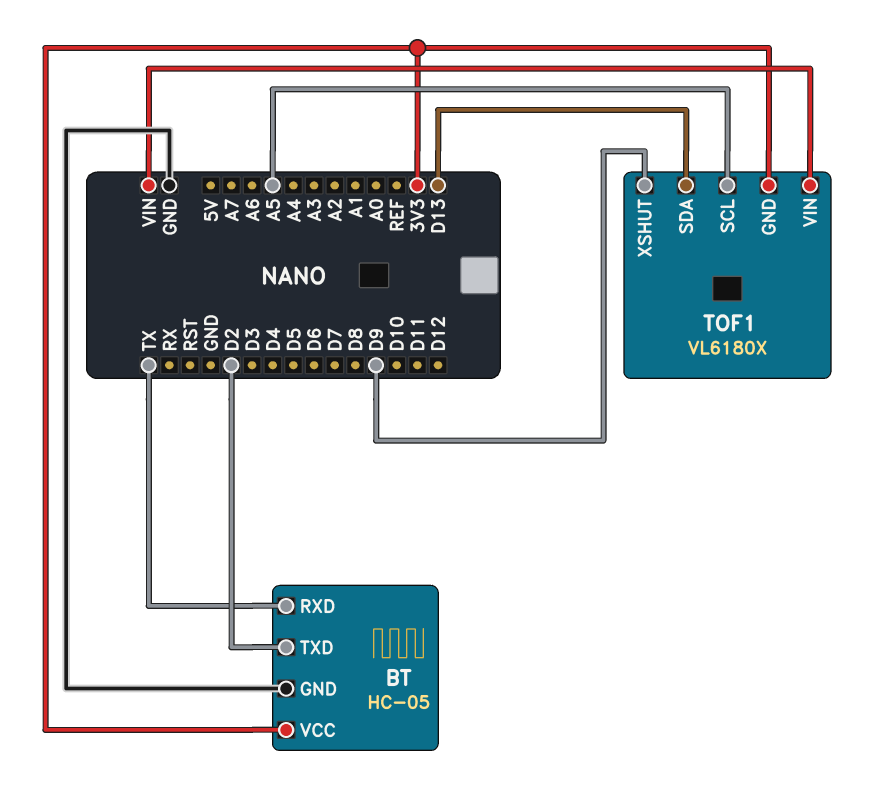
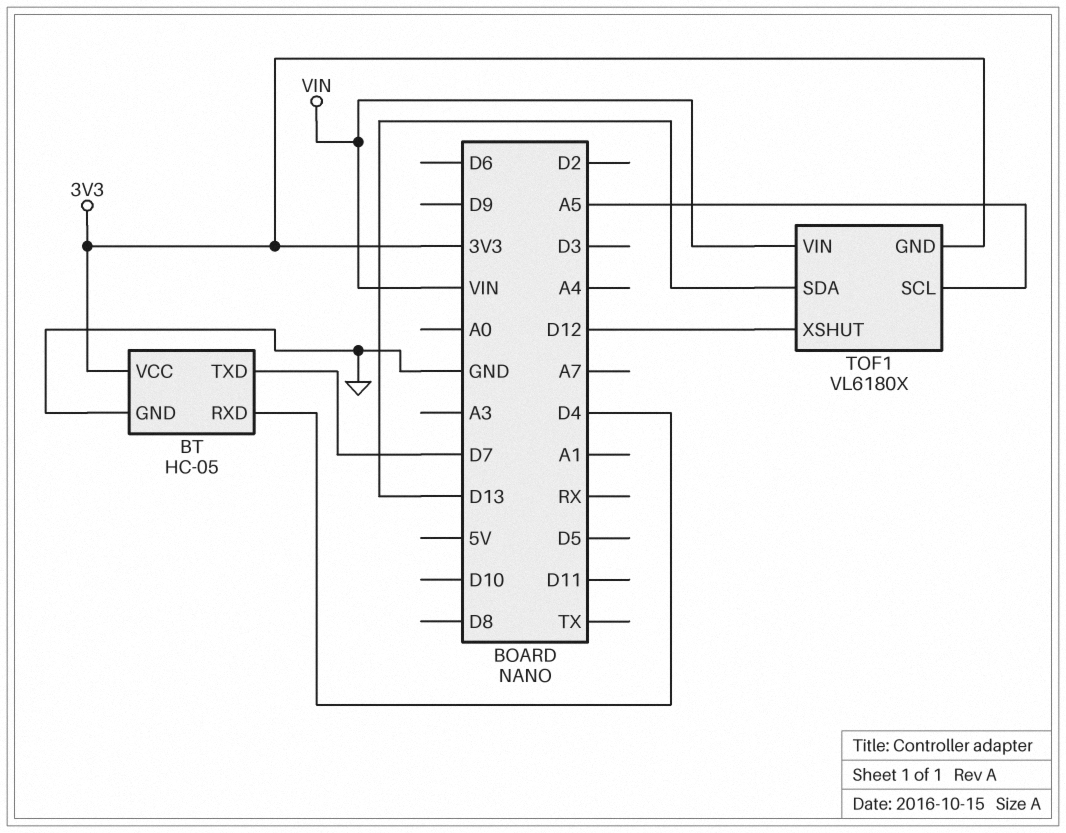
BT pin RXD: TX -> D4
BT pin TXD: D2 -> D7
TOF1 pin XSHUT: D9 -> D12

